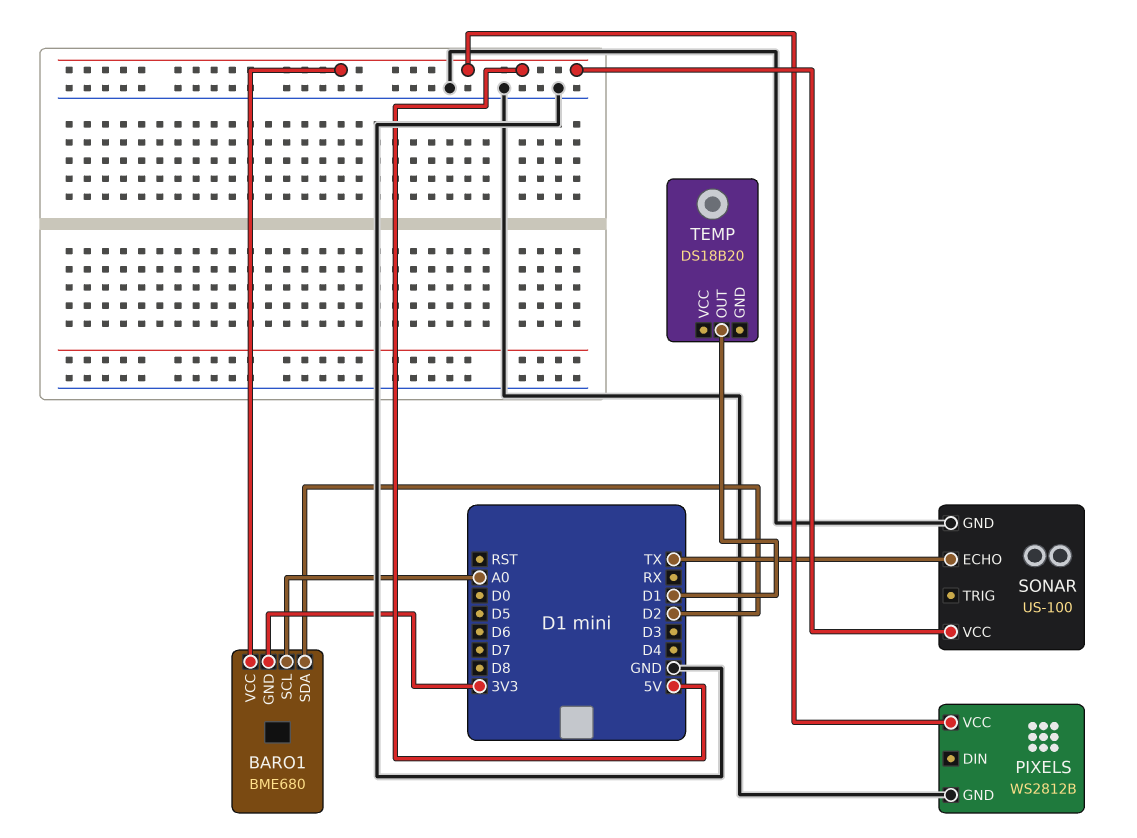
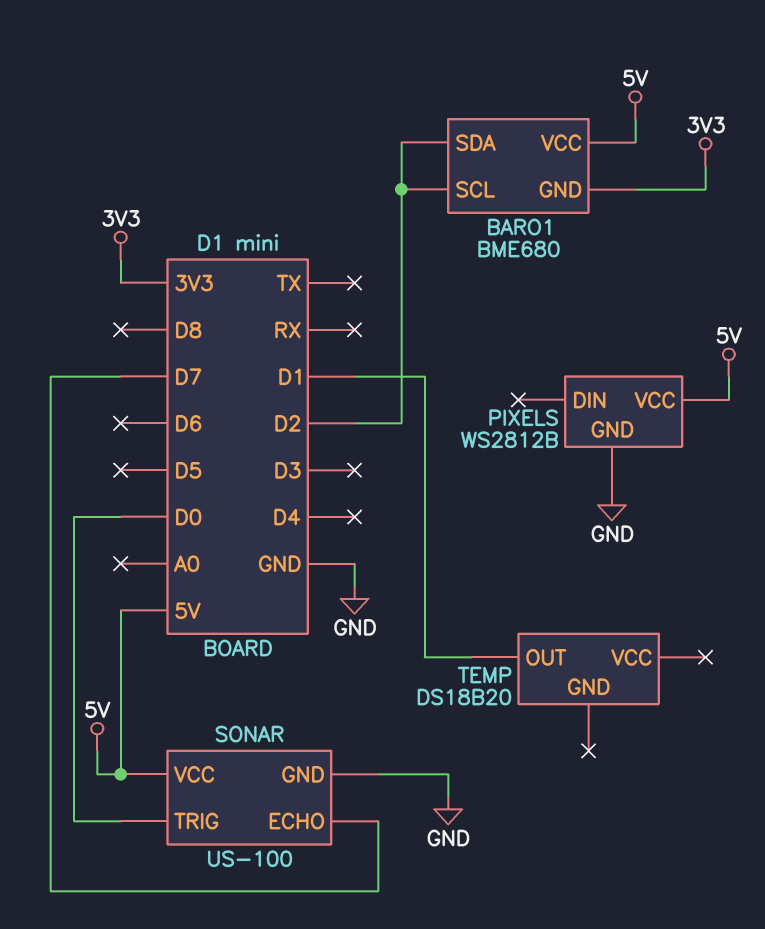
BARO1 pin SCL: A0 -> D2
SONAR pin ECHO: TX -> D7
SONAR pin TRIG: none -> D0

